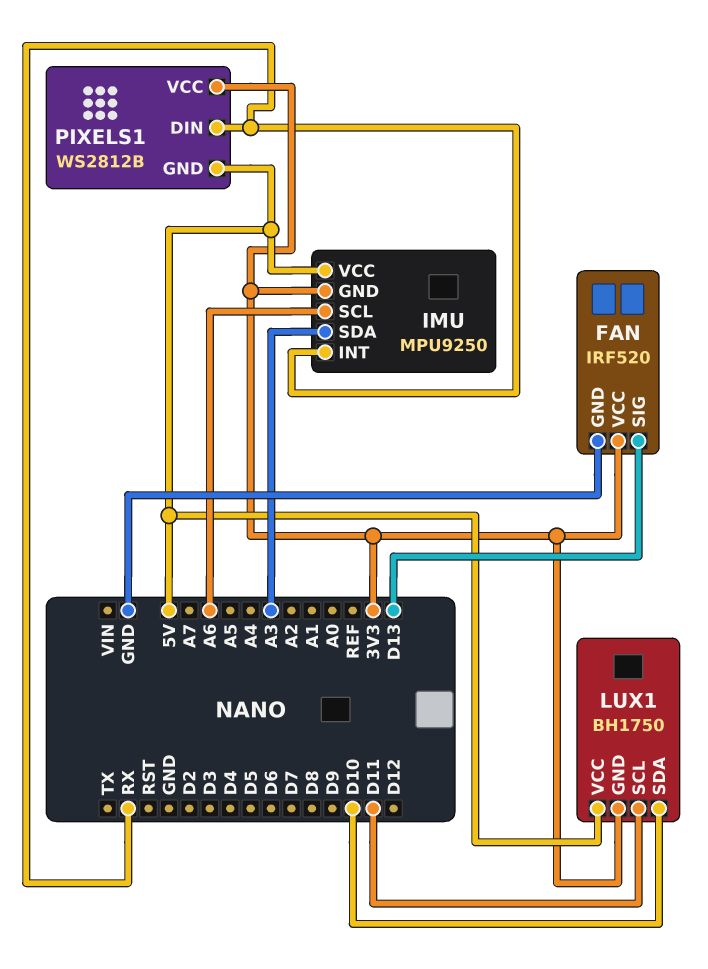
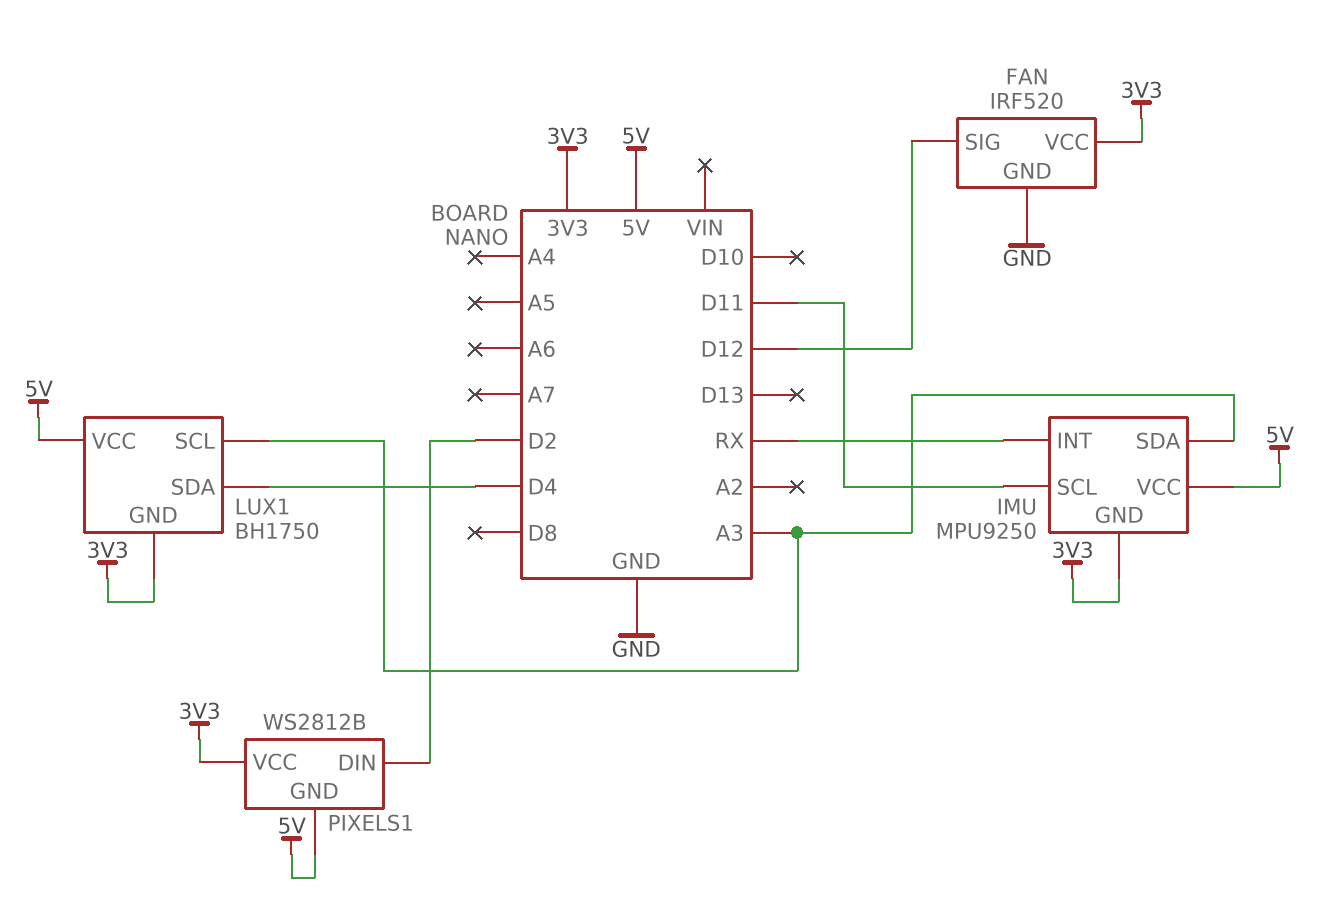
FAN pin SIG: D13 -> D12
IMU pin SCL: A6 -> D11
LUX1 pin SCL: D11 -> A3
LUX1 pin SDA: D10 -> D4
PIXELS1 pin DIN: RX -> D2

